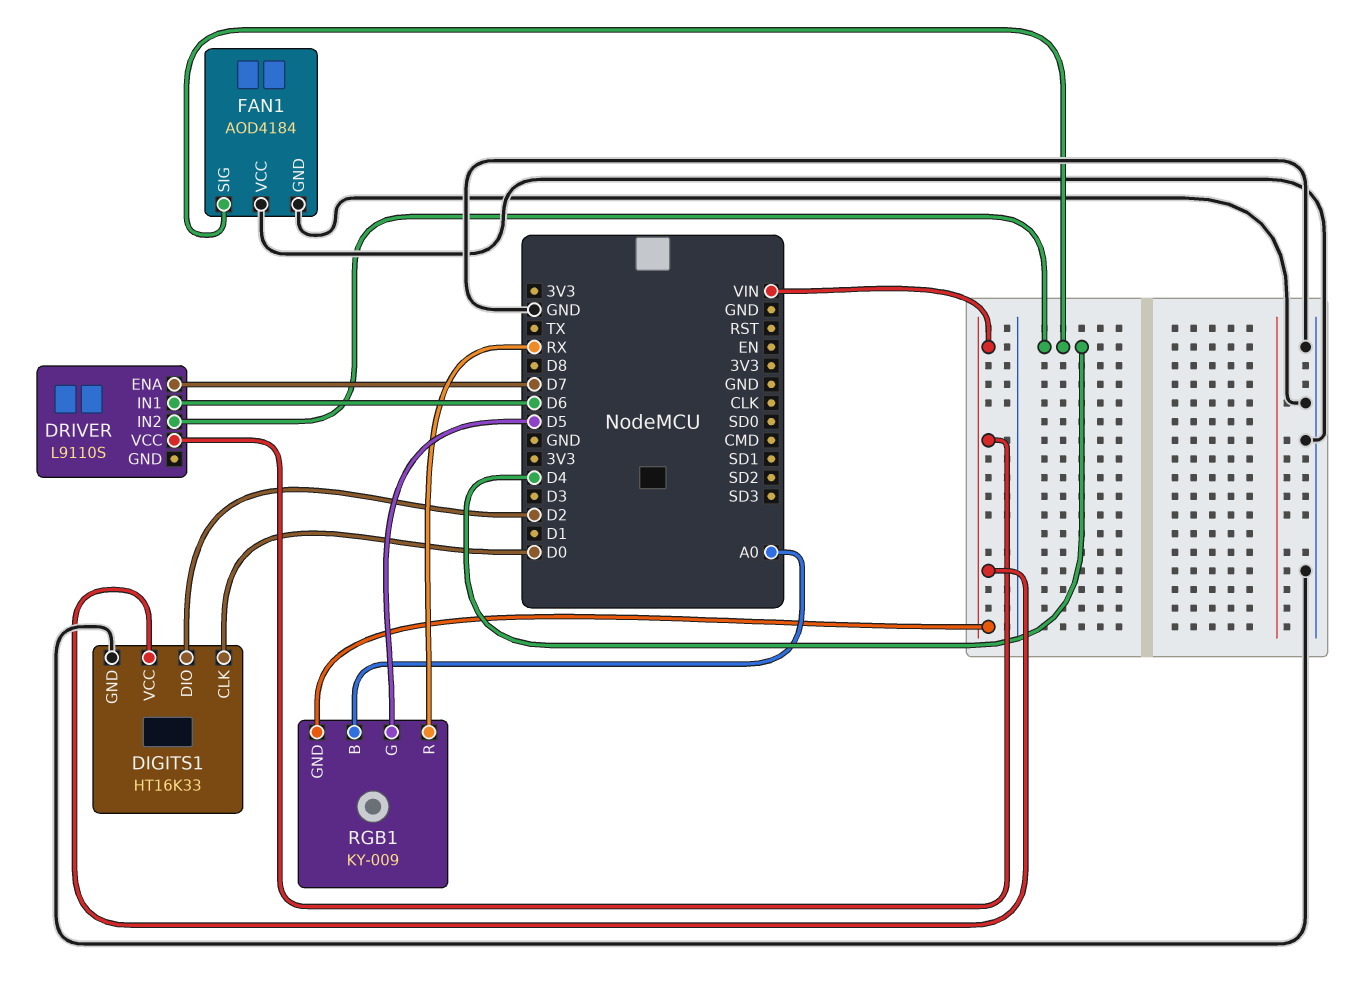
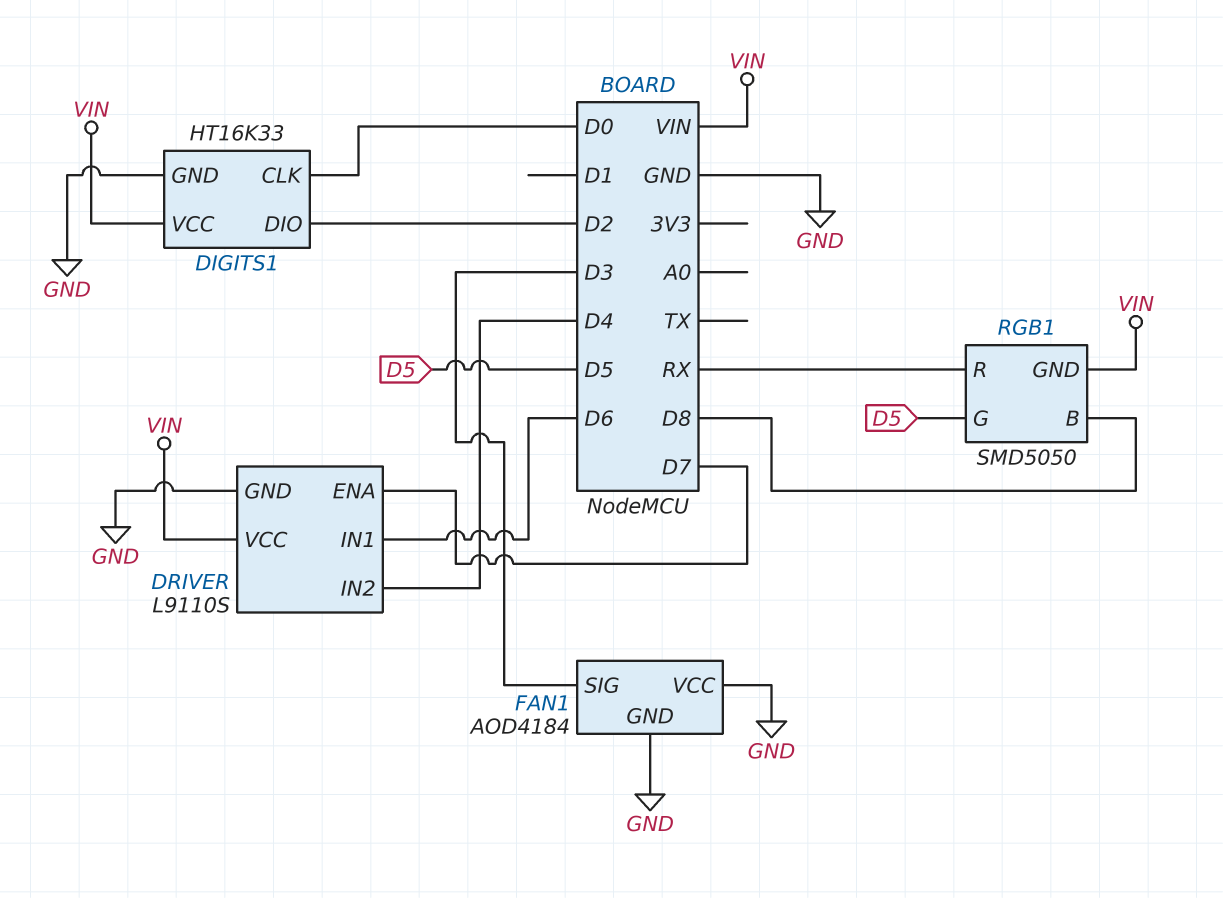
DRIVER pin GND: none -> GND
FAN1 pin SIG: D4 -> D3
RGB1: KY-009 -> SMD5050
RGB1 pin B: A0 -> D8

